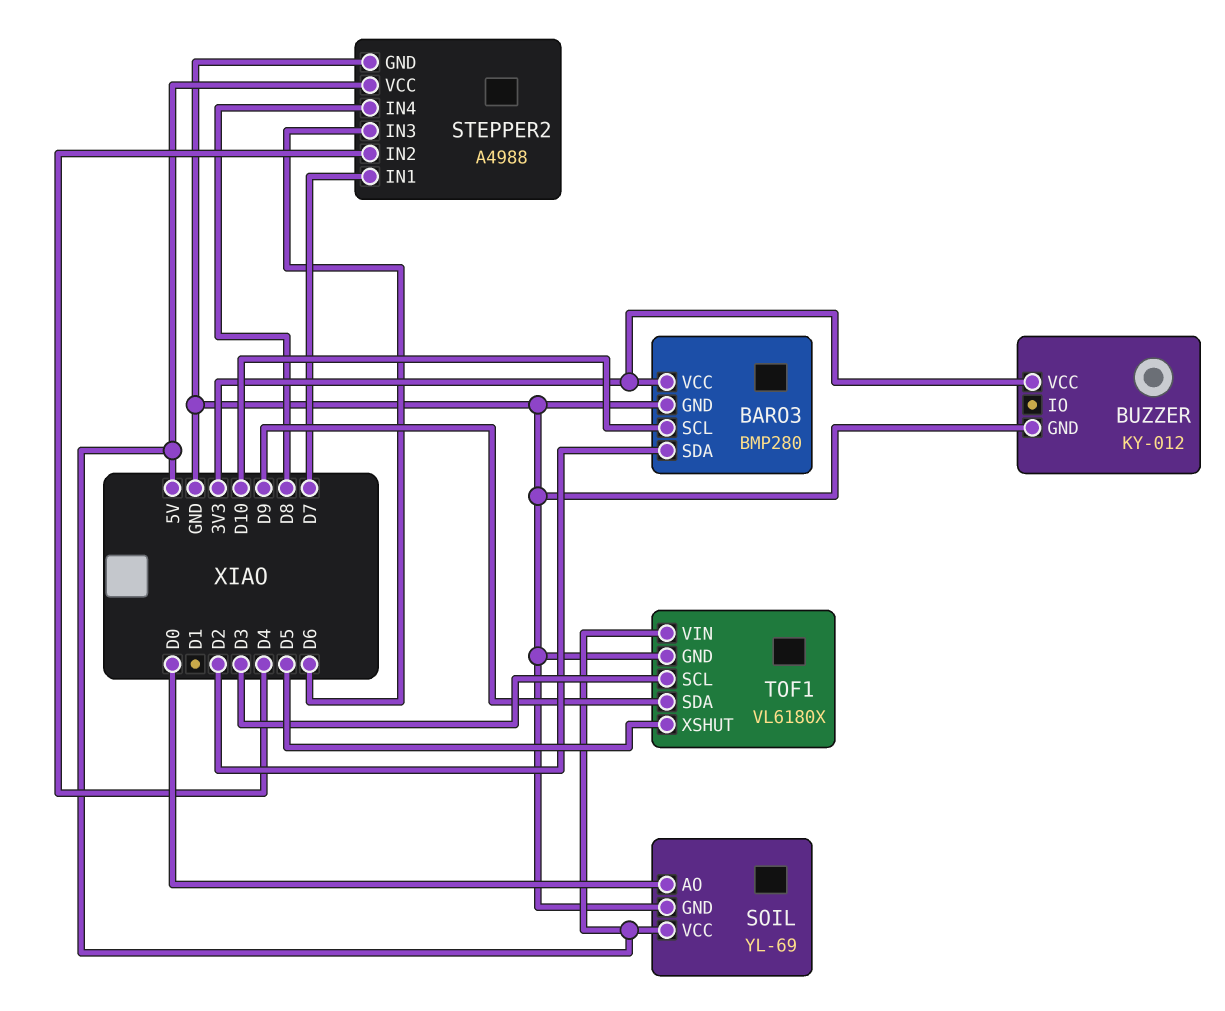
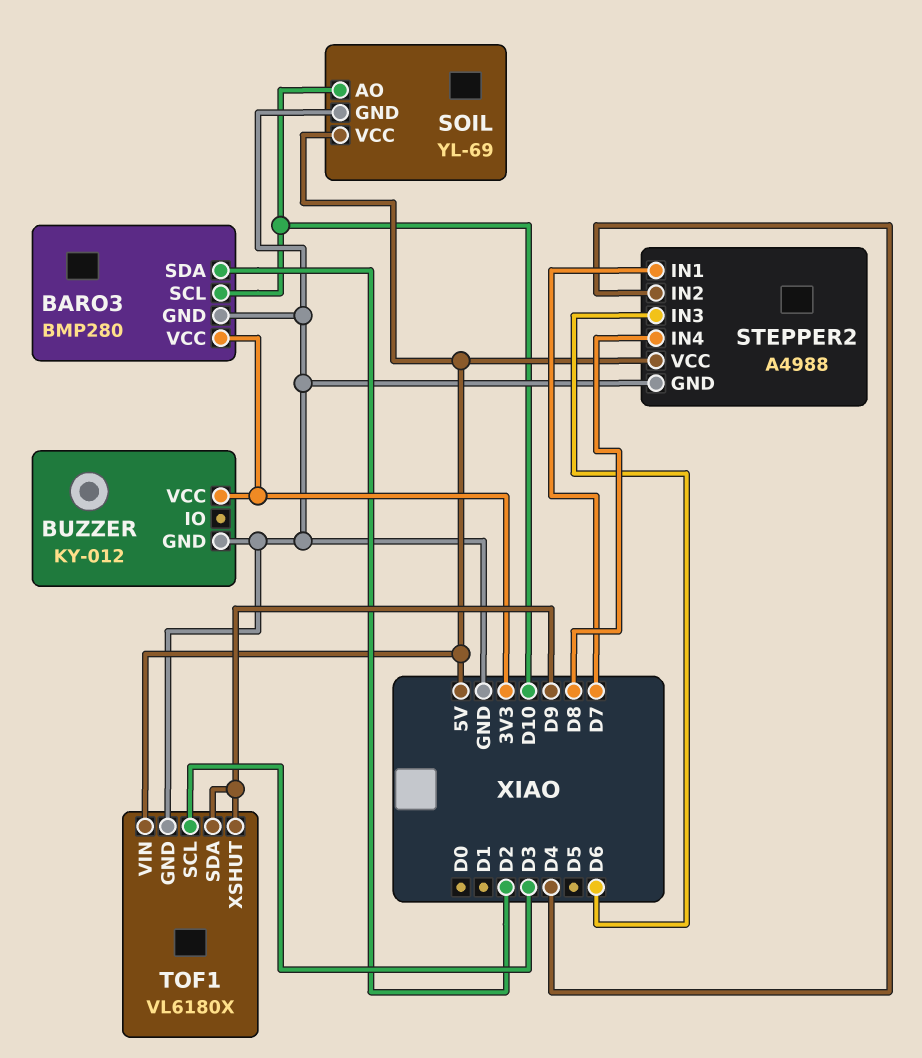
SOIL pin AO: D0 -> D10
TOF1 pin XSHUT: D5 -> D9

